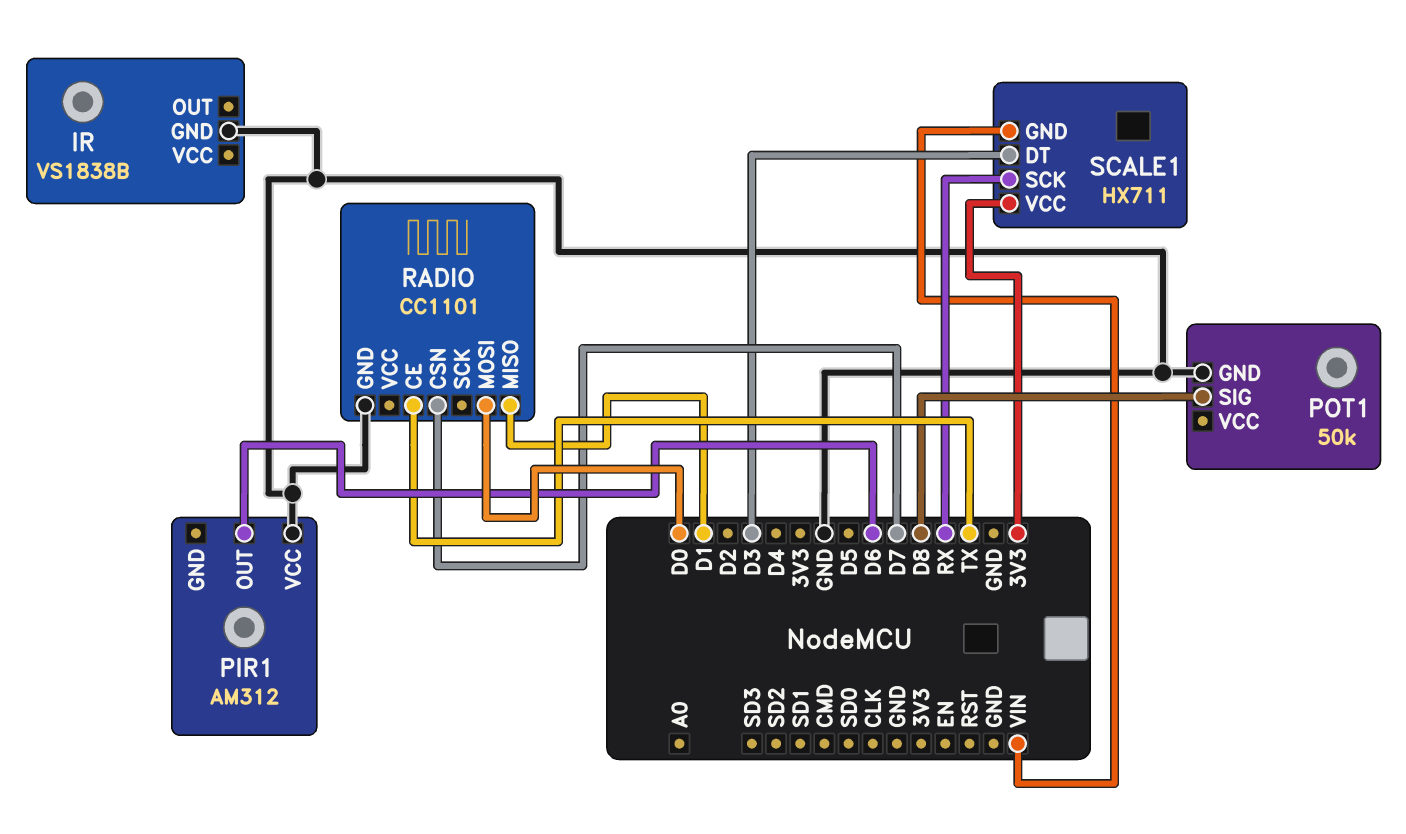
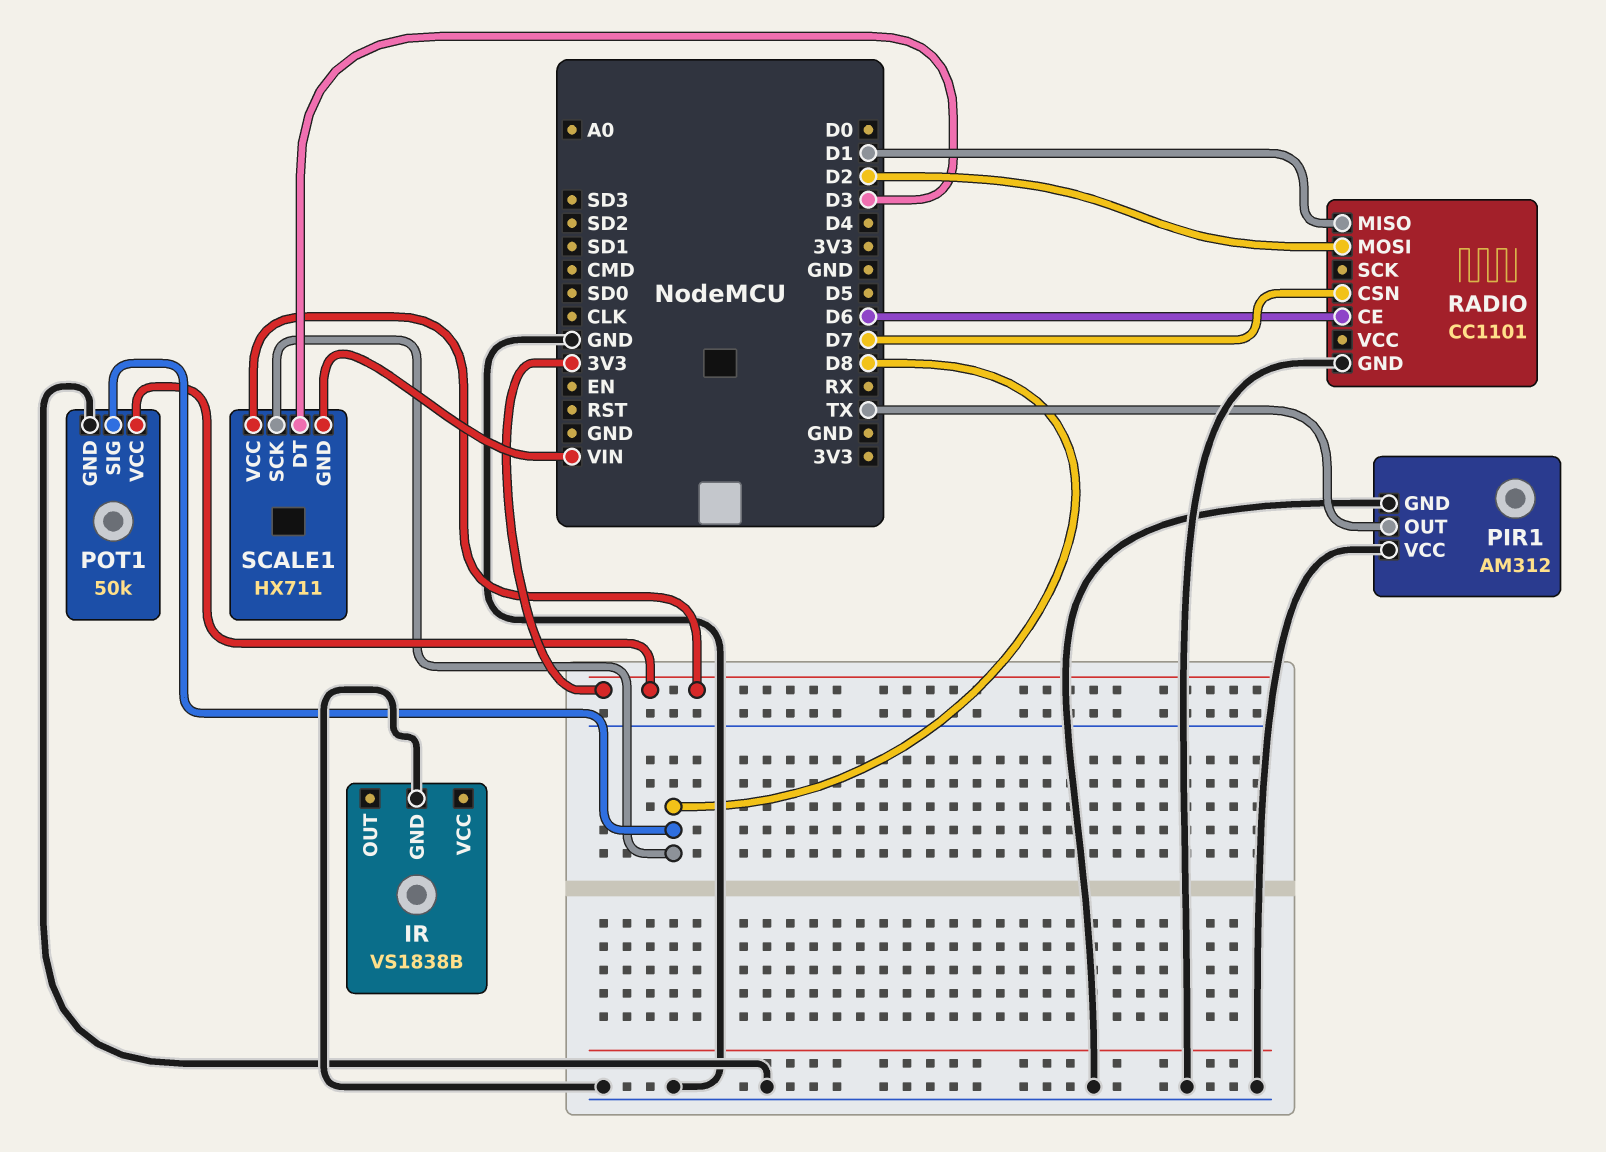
PIR1 pin GND: none -> GND
PIR1 pin OUT: D6 -> TX
POT1 pin VCC: none -> 3V3
RADIO pin CE: TX -> D6
RADIO pin MOSI: D0 -> D2
SCALE1 pin SCK: RX -> D8

